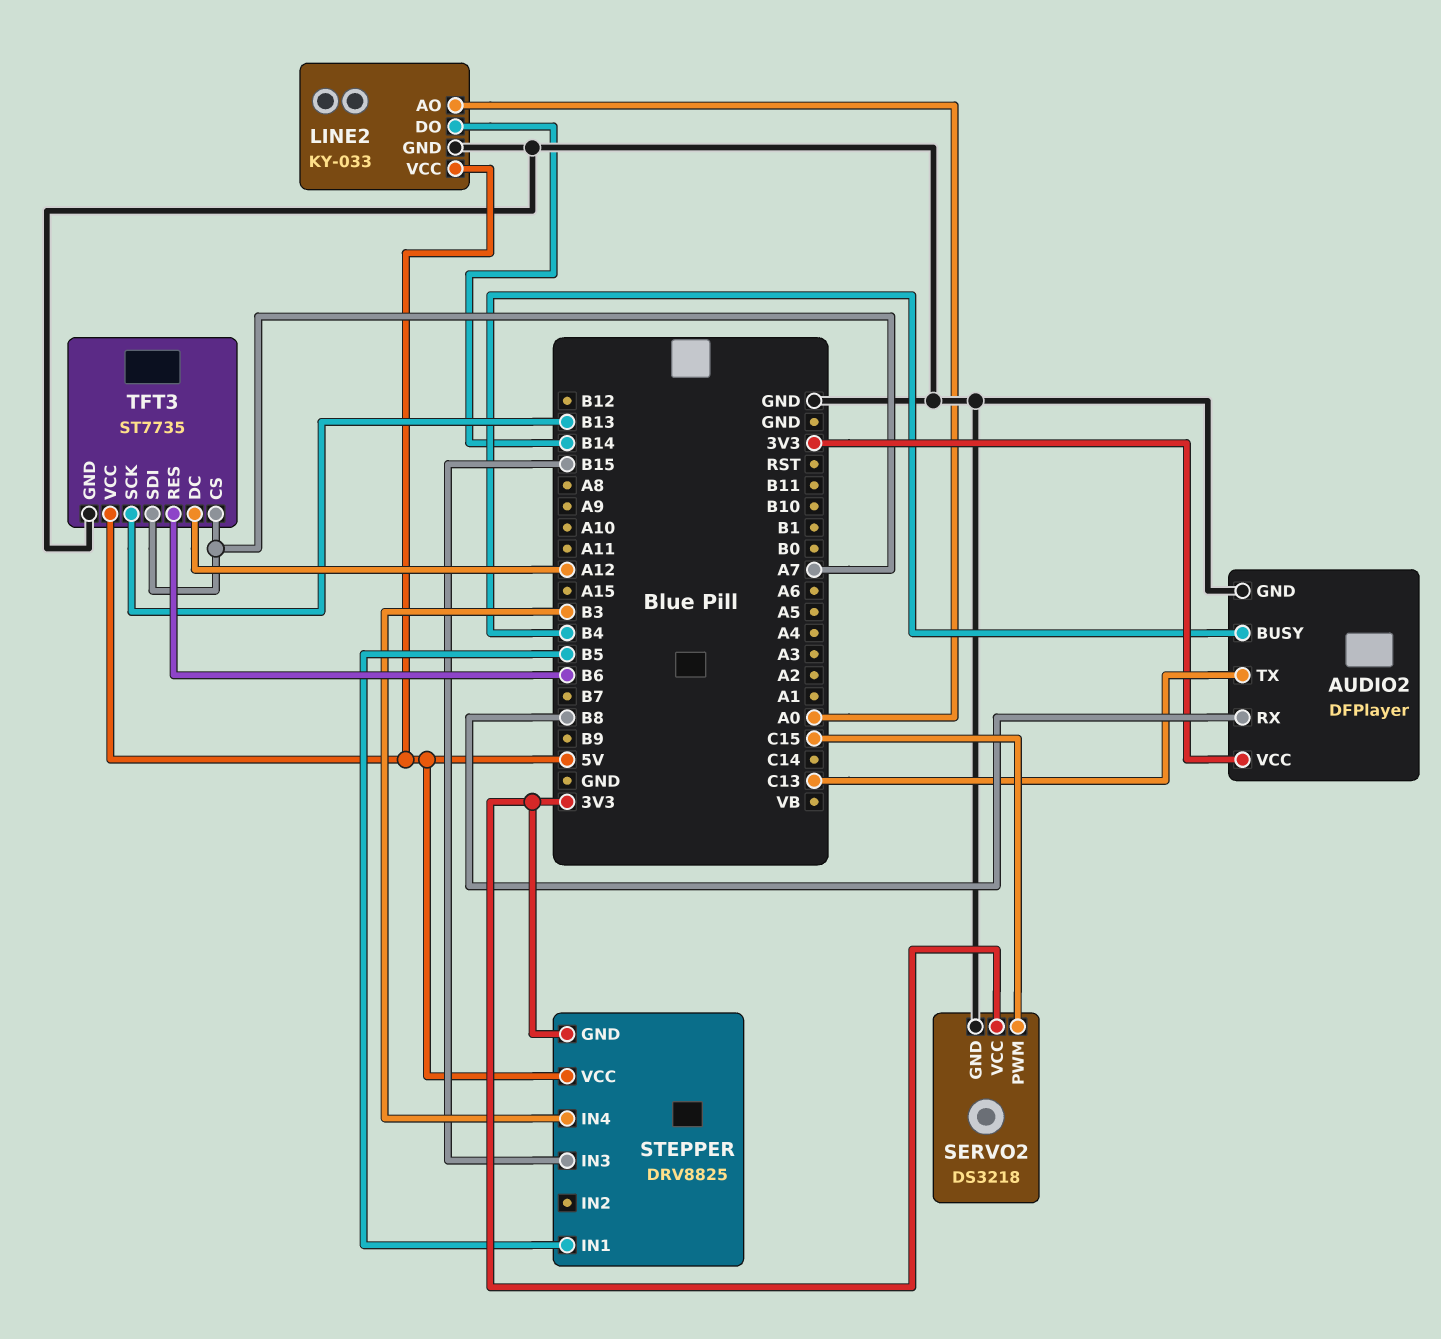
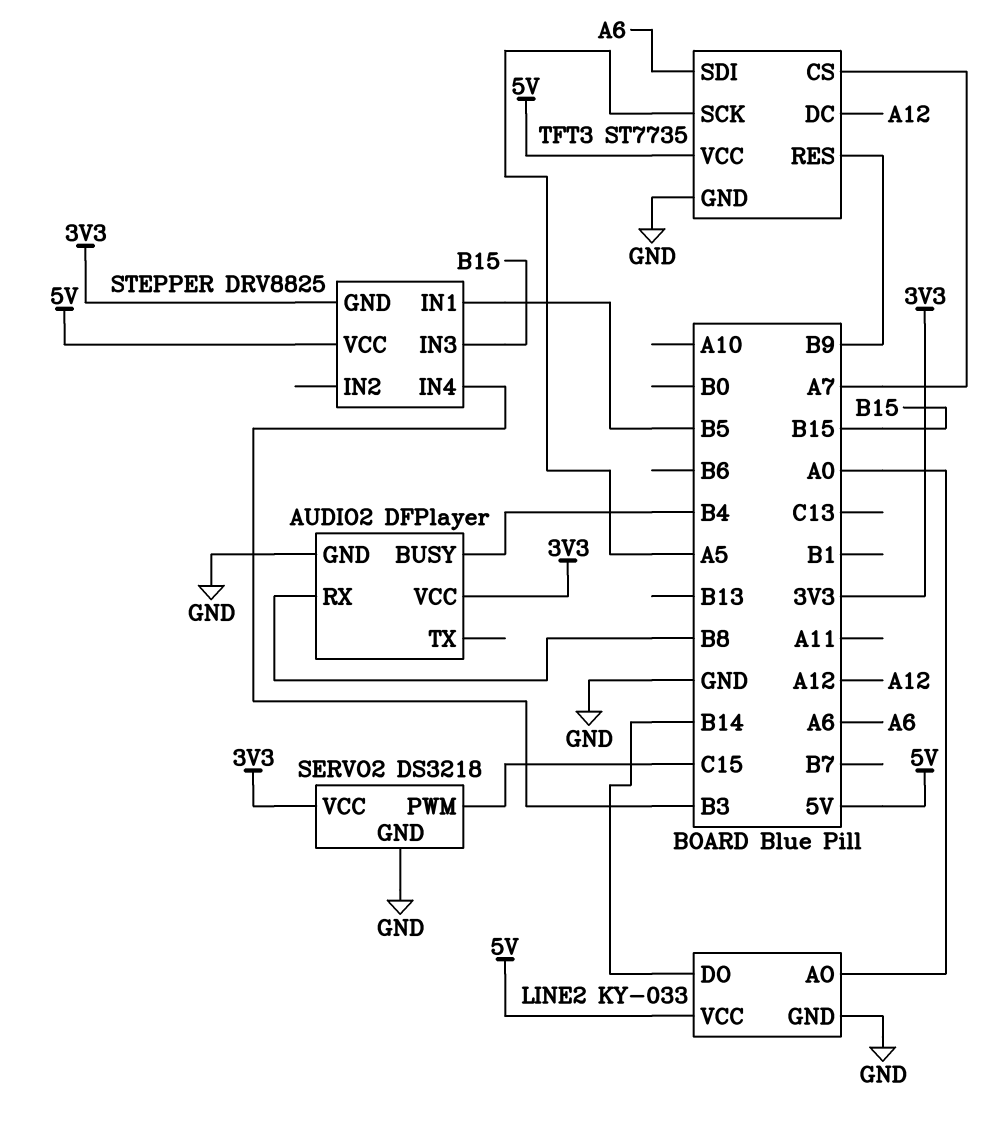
AUDIO2 pin TX: C13 -> none
TFT3 pin RES: B6 -> B9
TFT3 pin SCK: B13 -> A5
TFT3 pin SDI: A7 -> A6

